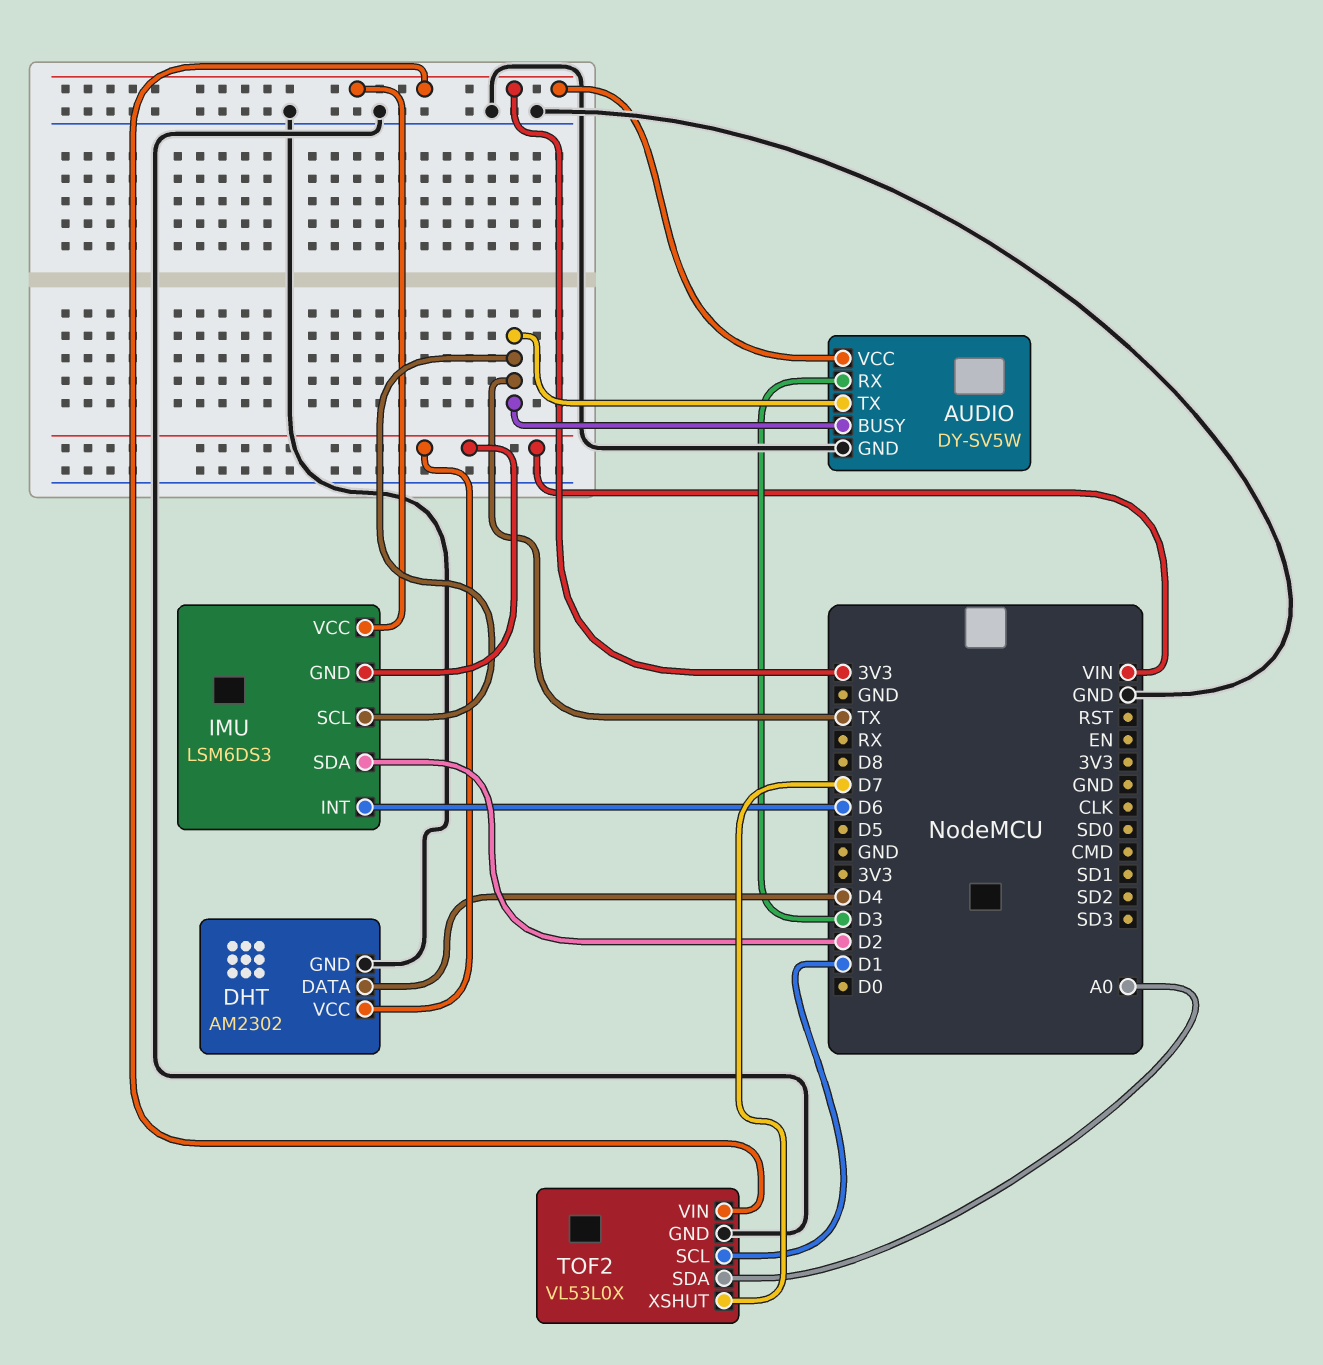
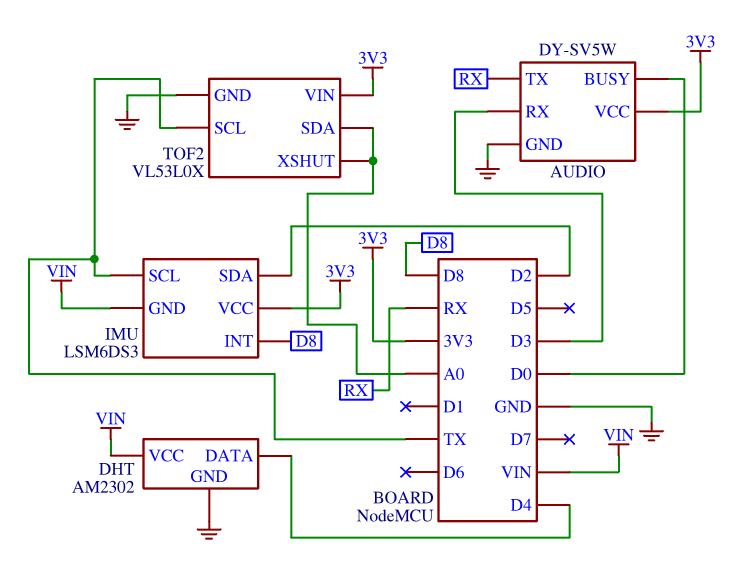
AUDIO pin BUSY: TX -> D0
AUDIO pin TX: TX -> RX
IMU pin INT: D6 -> D8
TOF2 pin SCL: D1 -> TX
TOF2 pin XSHUT: D7 -> A0

